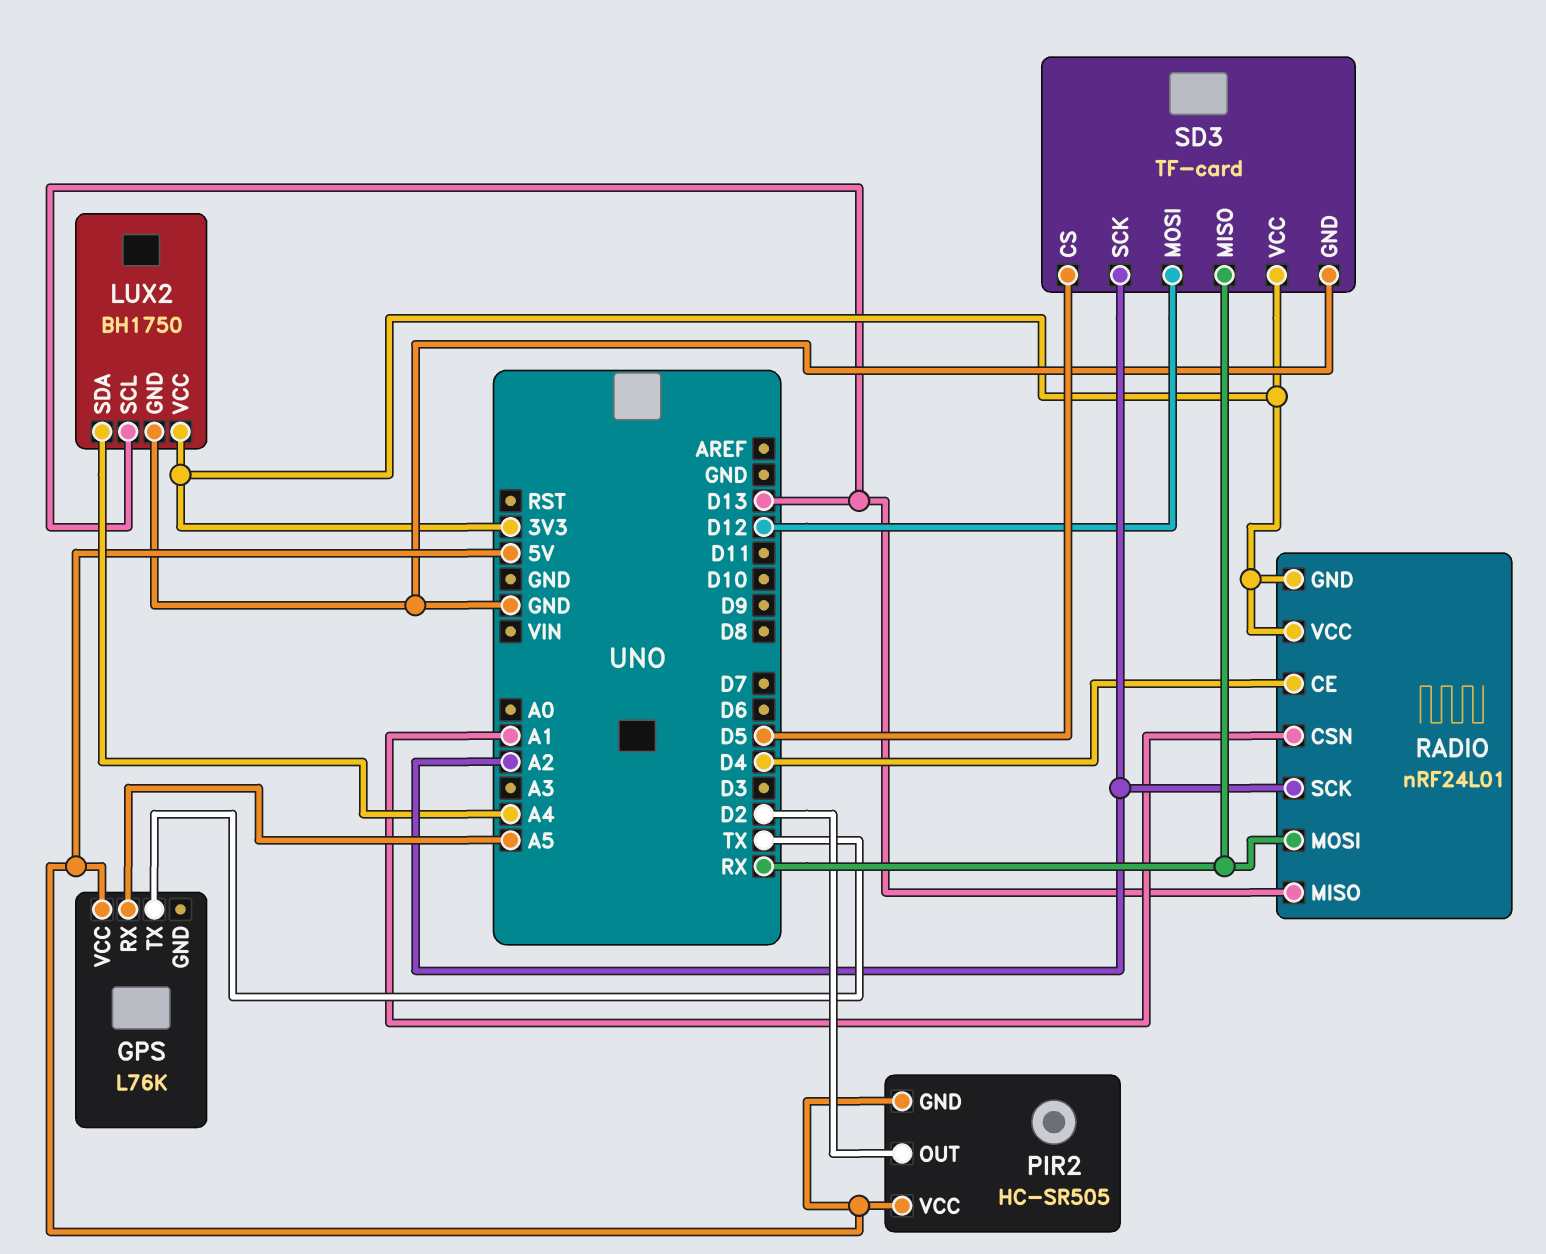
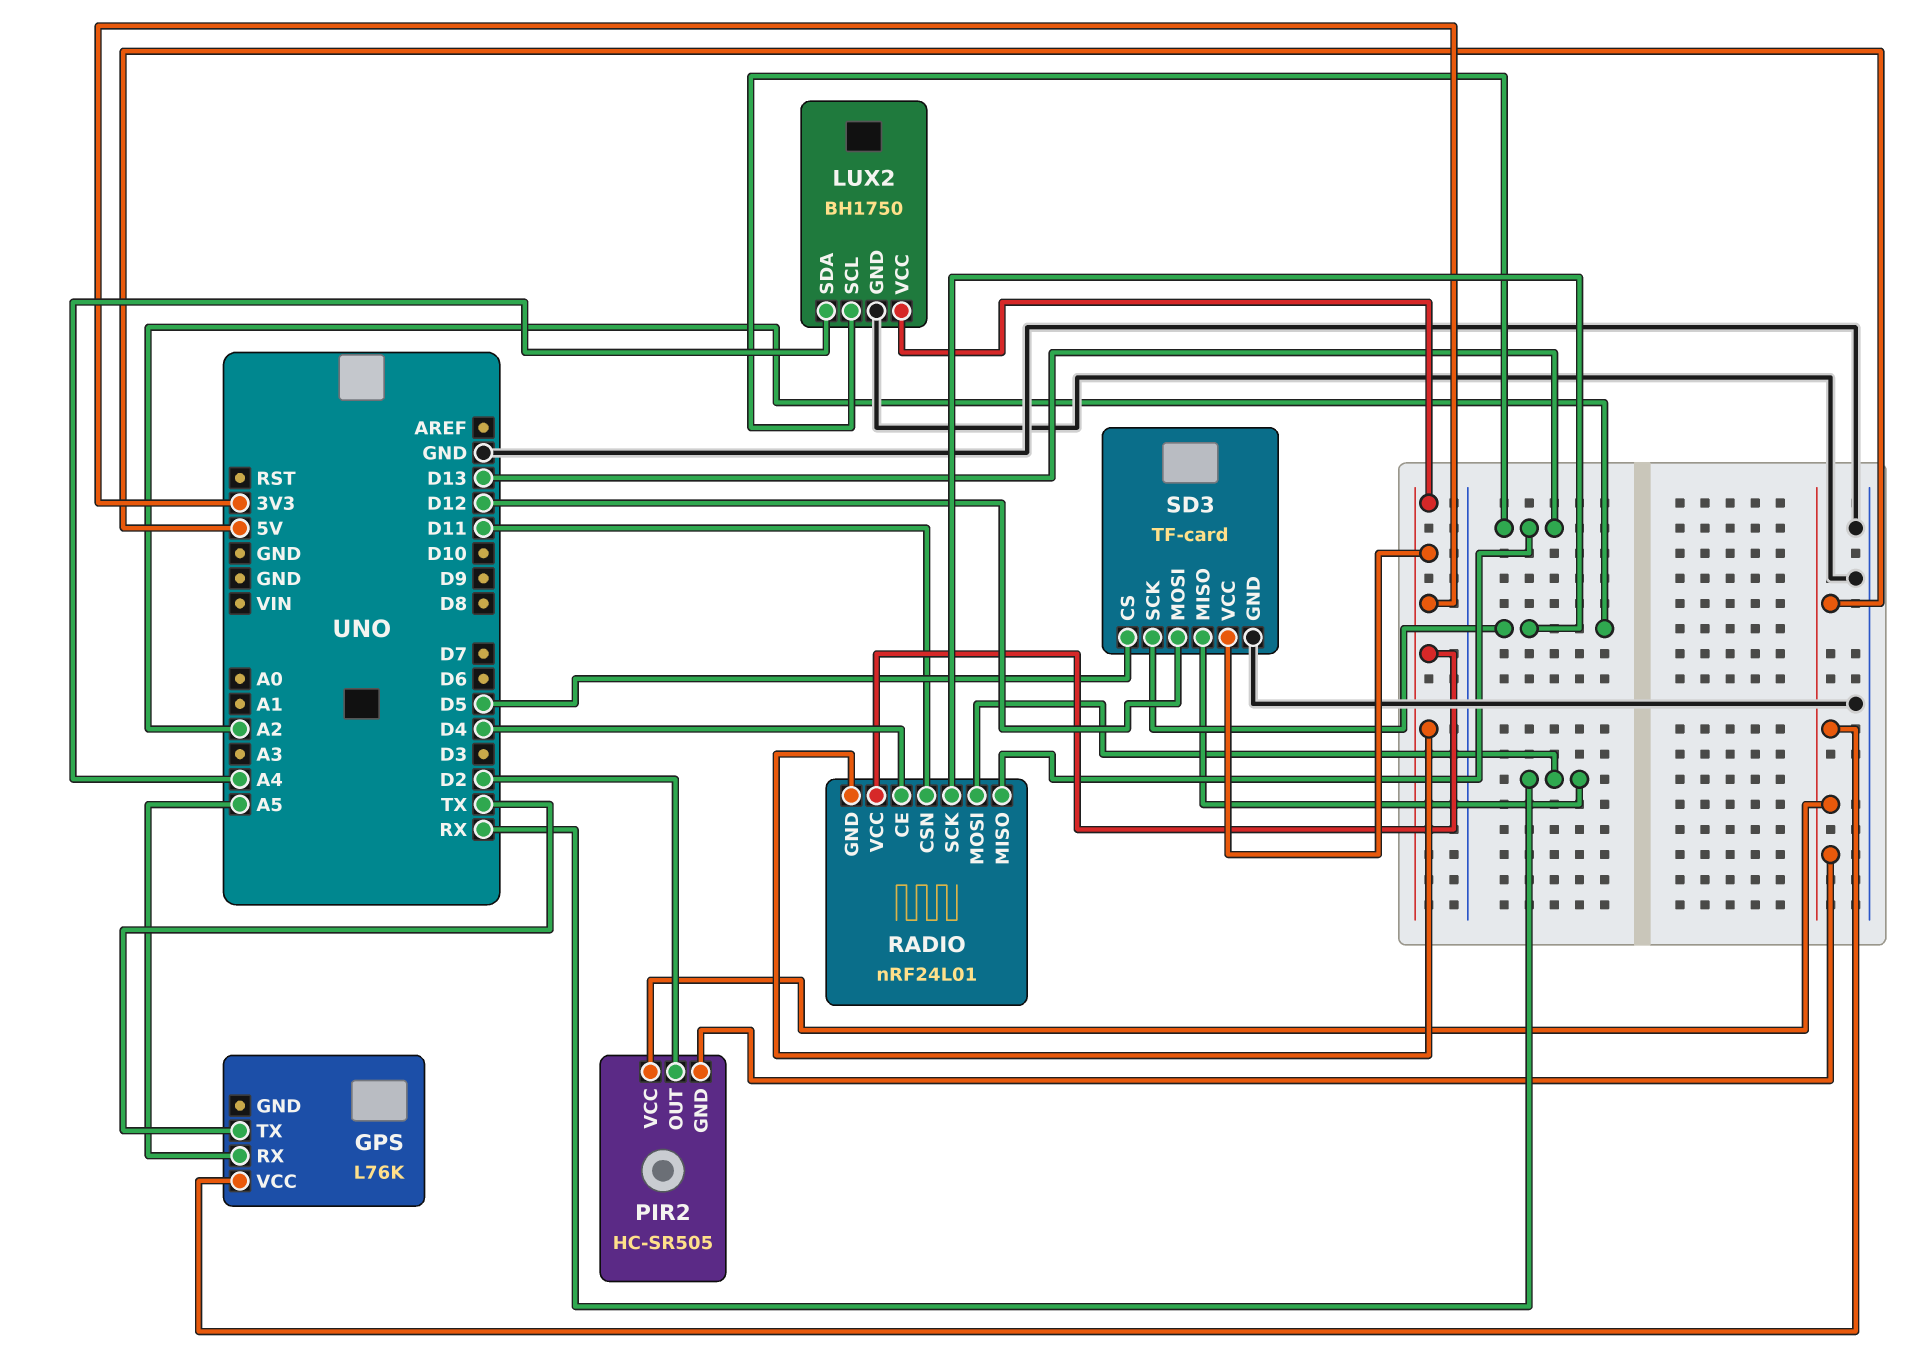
RADIO pin CSN: A1 -> D11

